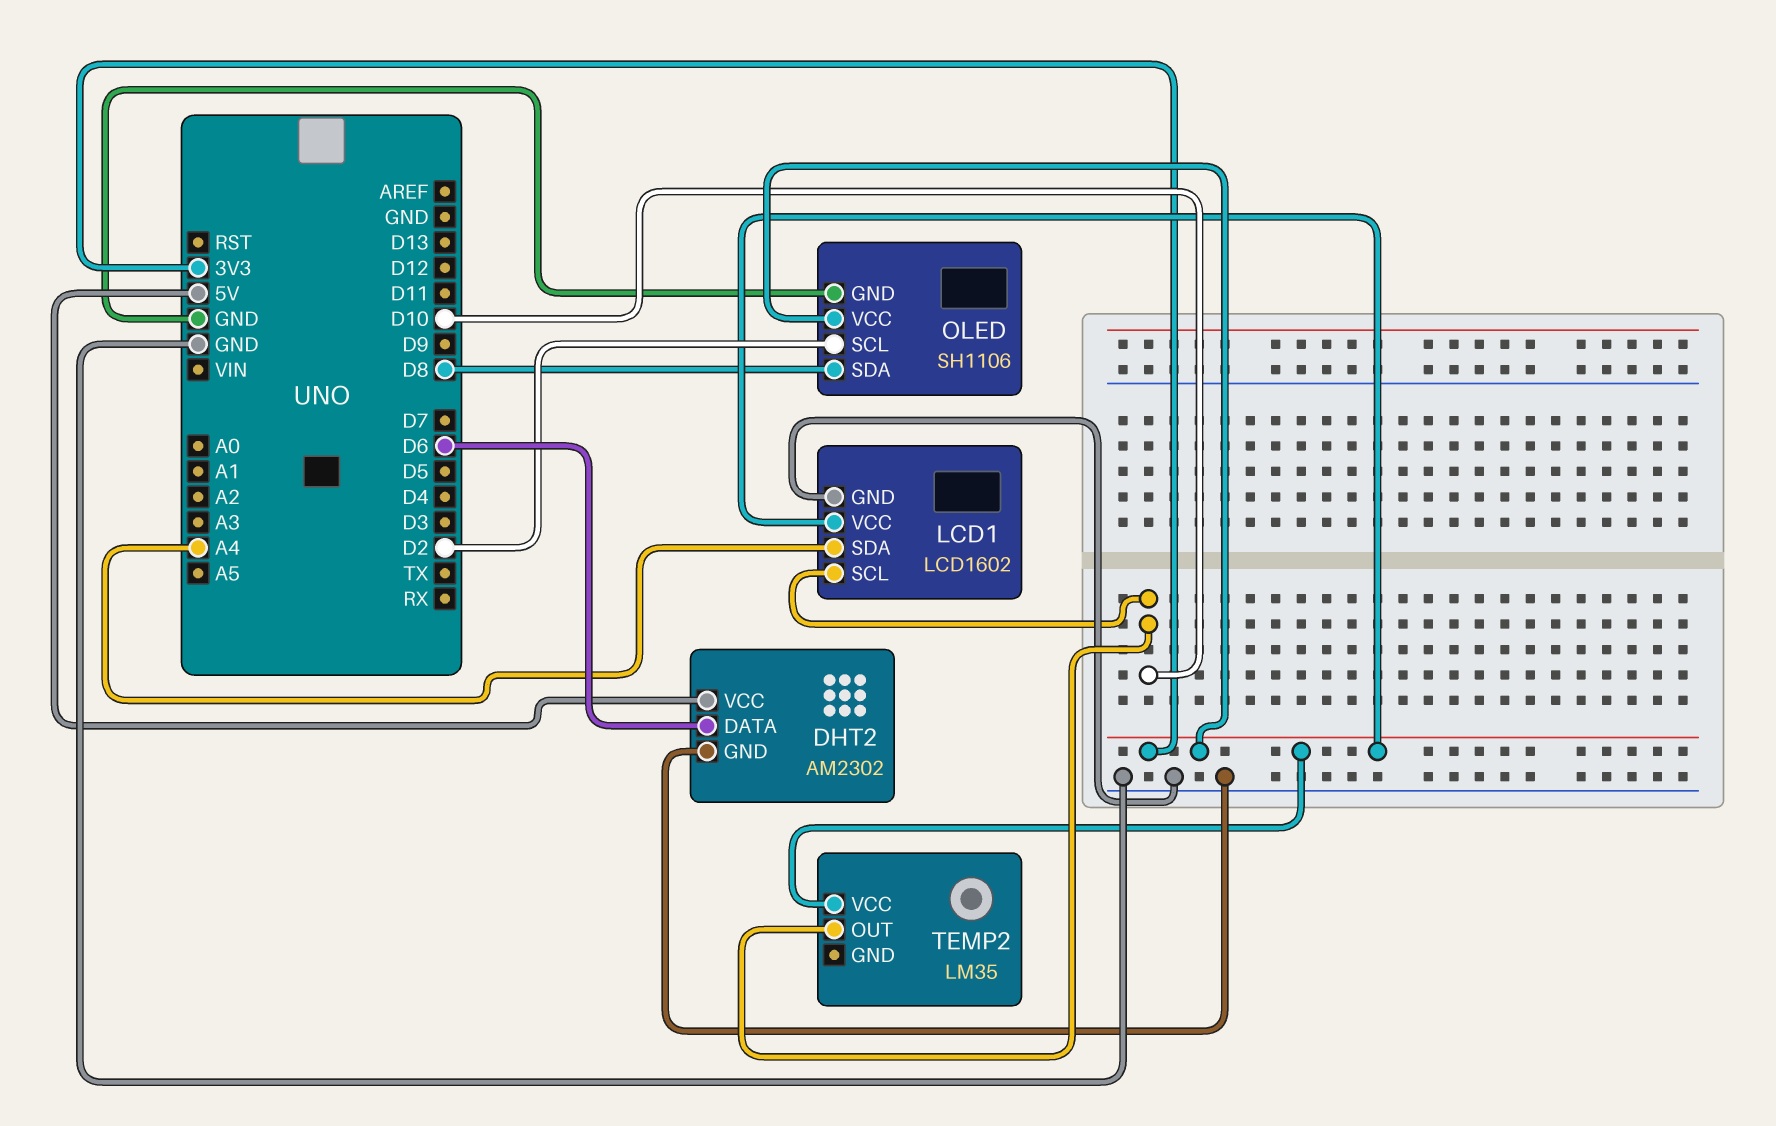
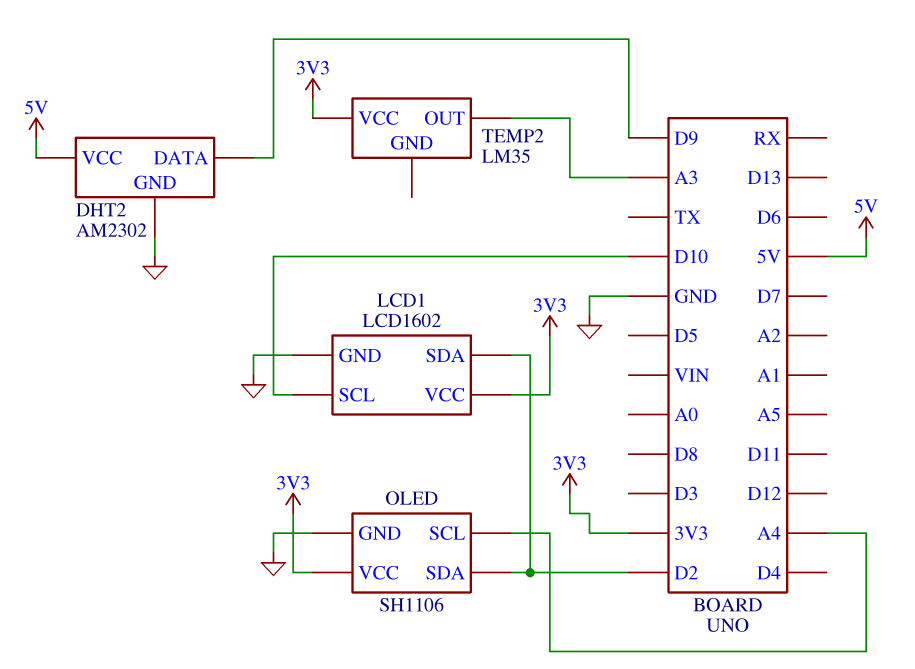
DHT2 pin DATA: D6 -> D9
LCD1 pin SDA: A4 -> D2
OLED pin SCL: D2 -> A4
OLED pin SDA: D8 -> D2
TEMP2 pin OUT: D10 -> A3

